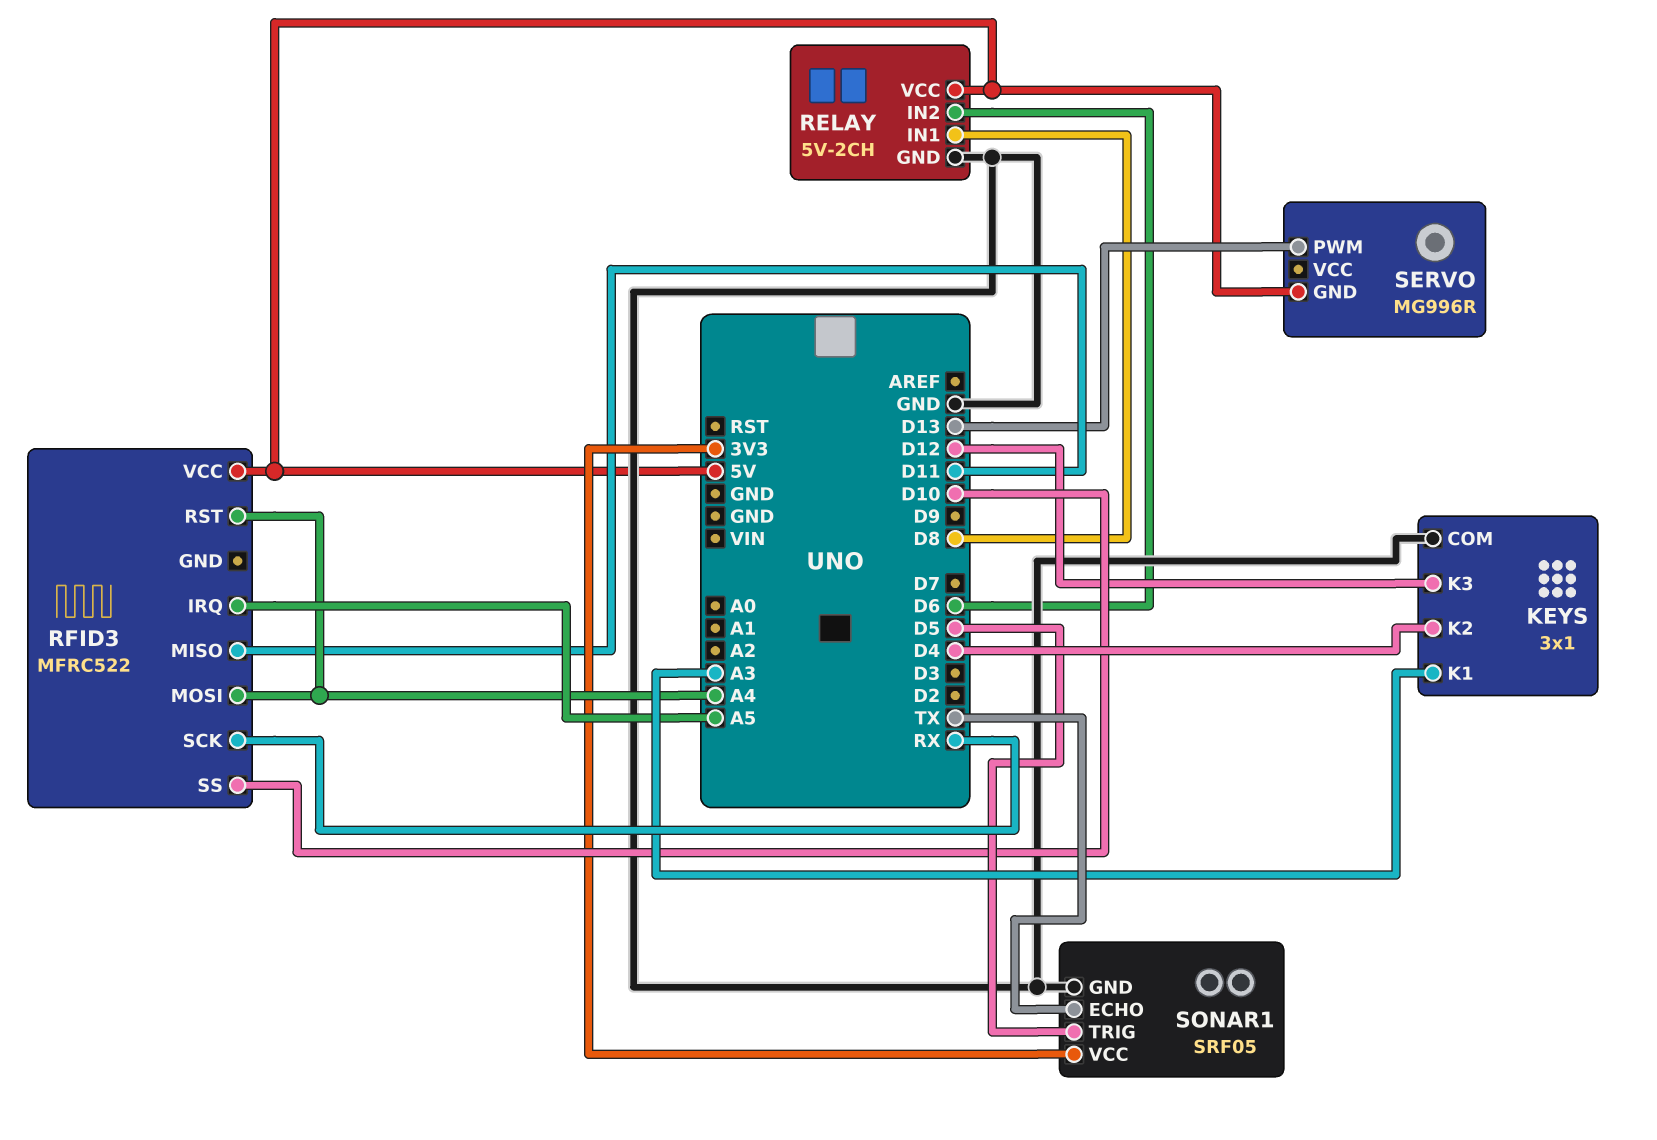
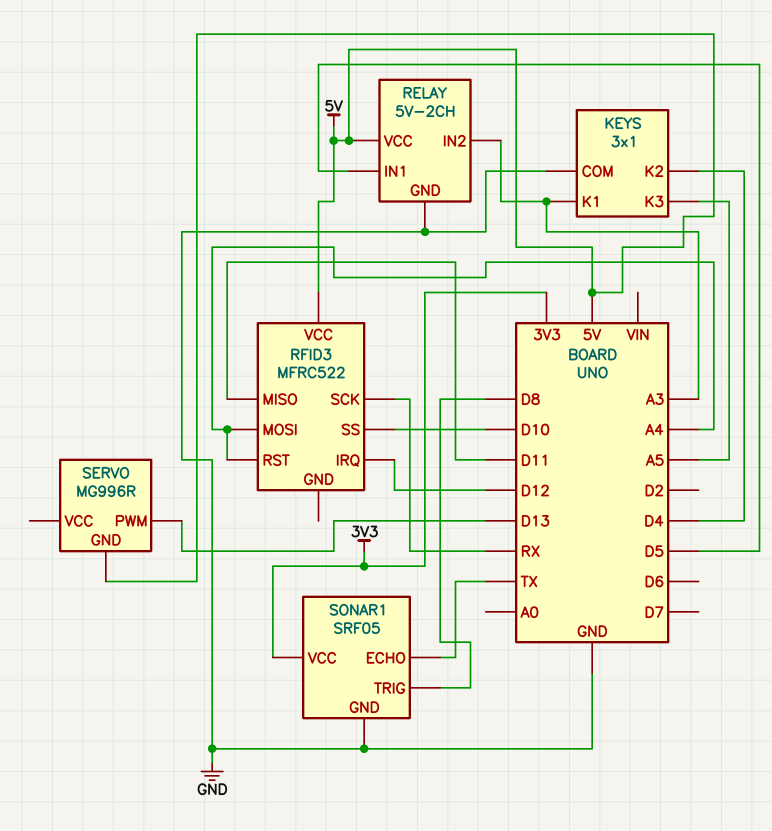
KEYS pin K3: D12 -> A5
RELAY pin IN1: D8 -> D5
RELAY pin IN2: D6 -> A3
RFID3 pin IRQ: A5 -> D12
SONAR1 pin TRIG: D5 -> D8

